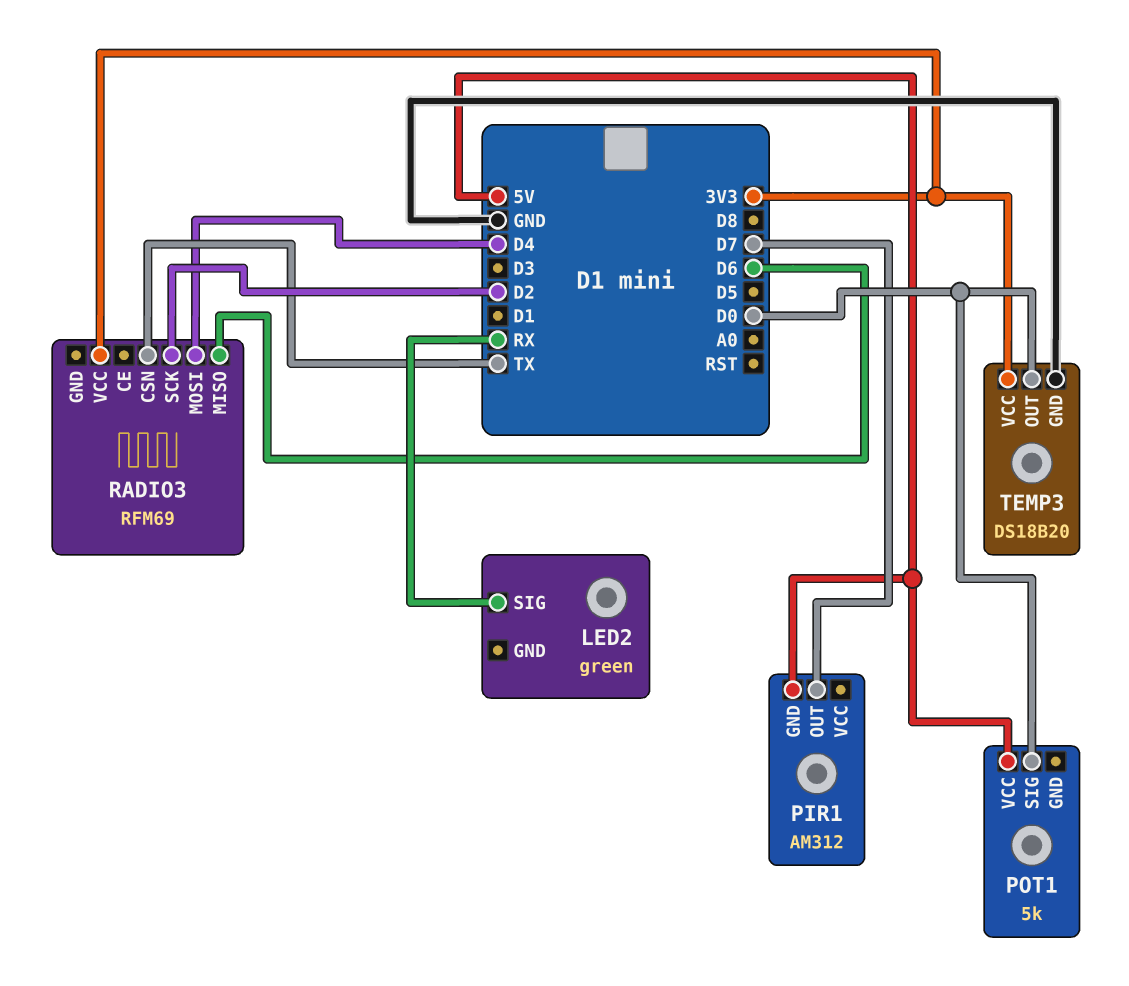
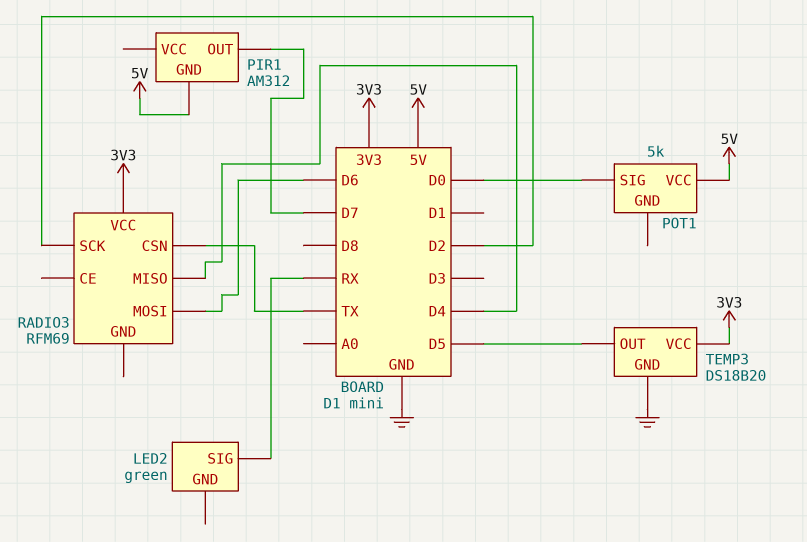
RADIO3 pin MISO: D6 -> D4
RADIO3 pin MOSI: D4 -> D6
TEMP3 pin OUT: D0 -> D5

